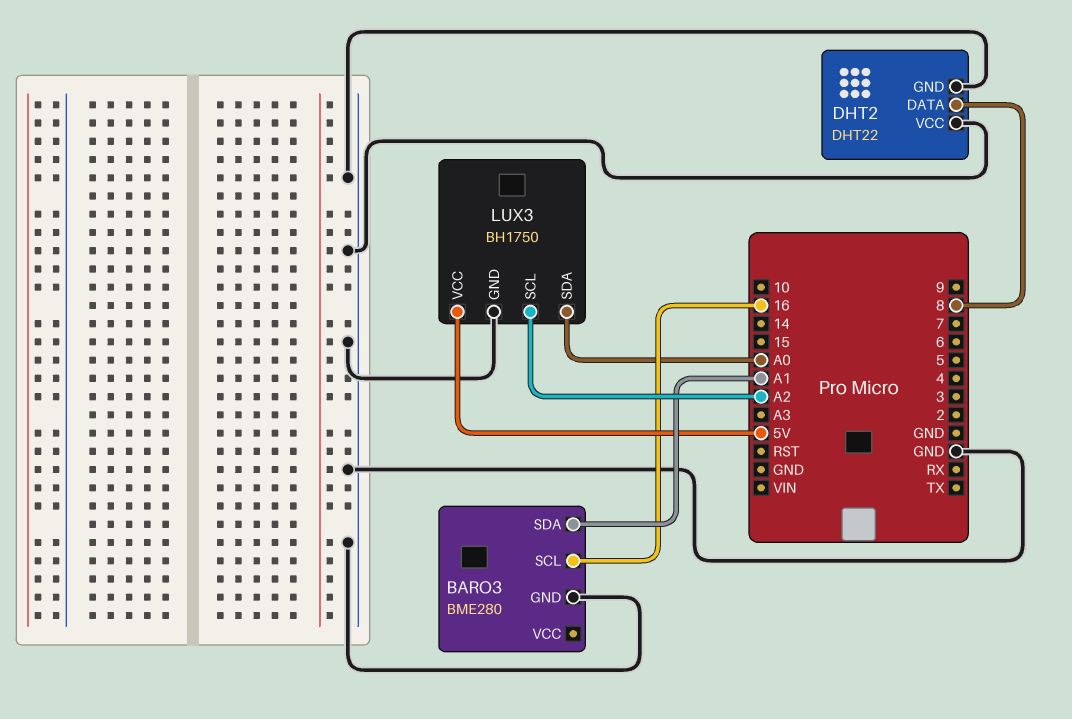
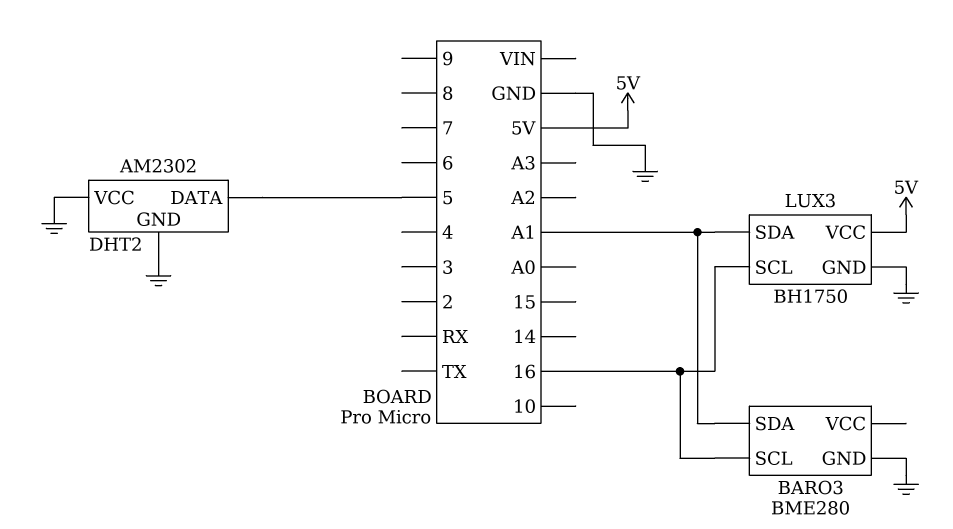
DHT2: DHT22 -> AM2302
DHT2 pin DATA: 8 -> 5
LUX3 pin SCL: A2 -> 16
LUX3 pin SDA: A0 -> A1

